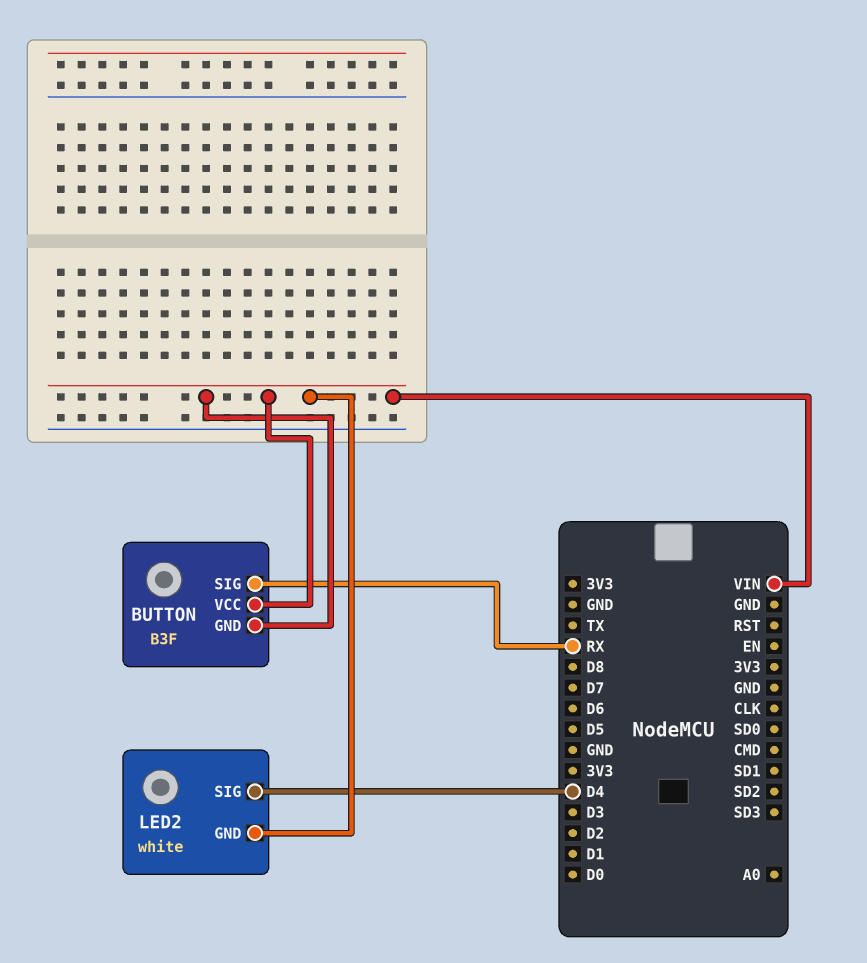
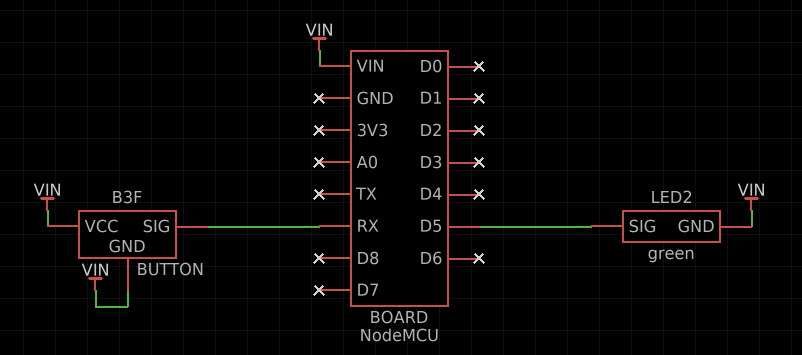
LED2: white -> green
LED2 pin SIG: D4 -> D5

